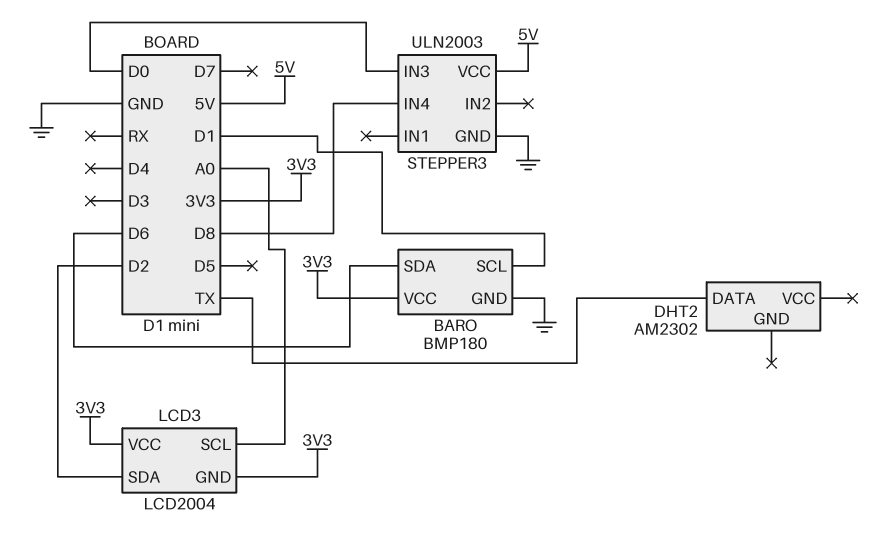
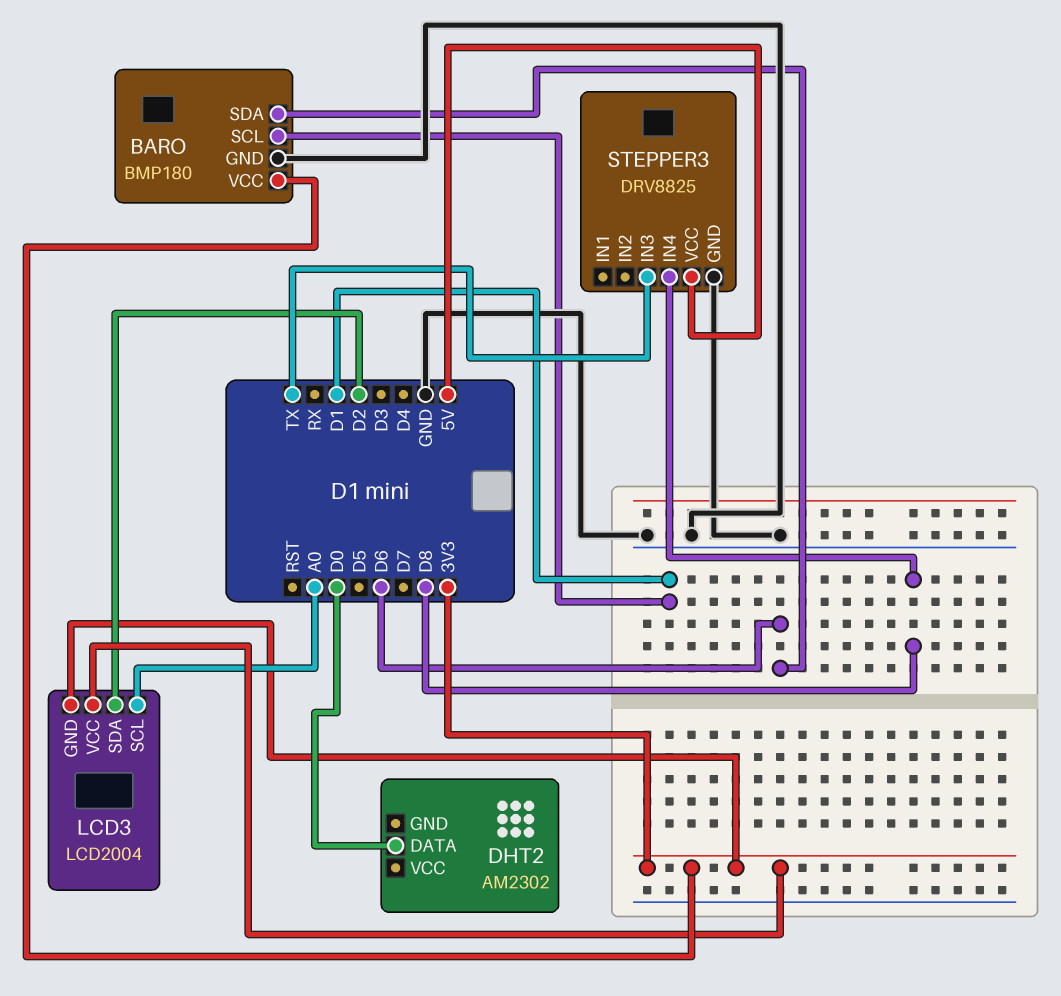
DHT2 pin DATA: TX -> D0
STEPPER3: ULN2003 -> DRV8825
STEPPER3 pin IN3: D0 -> TX

